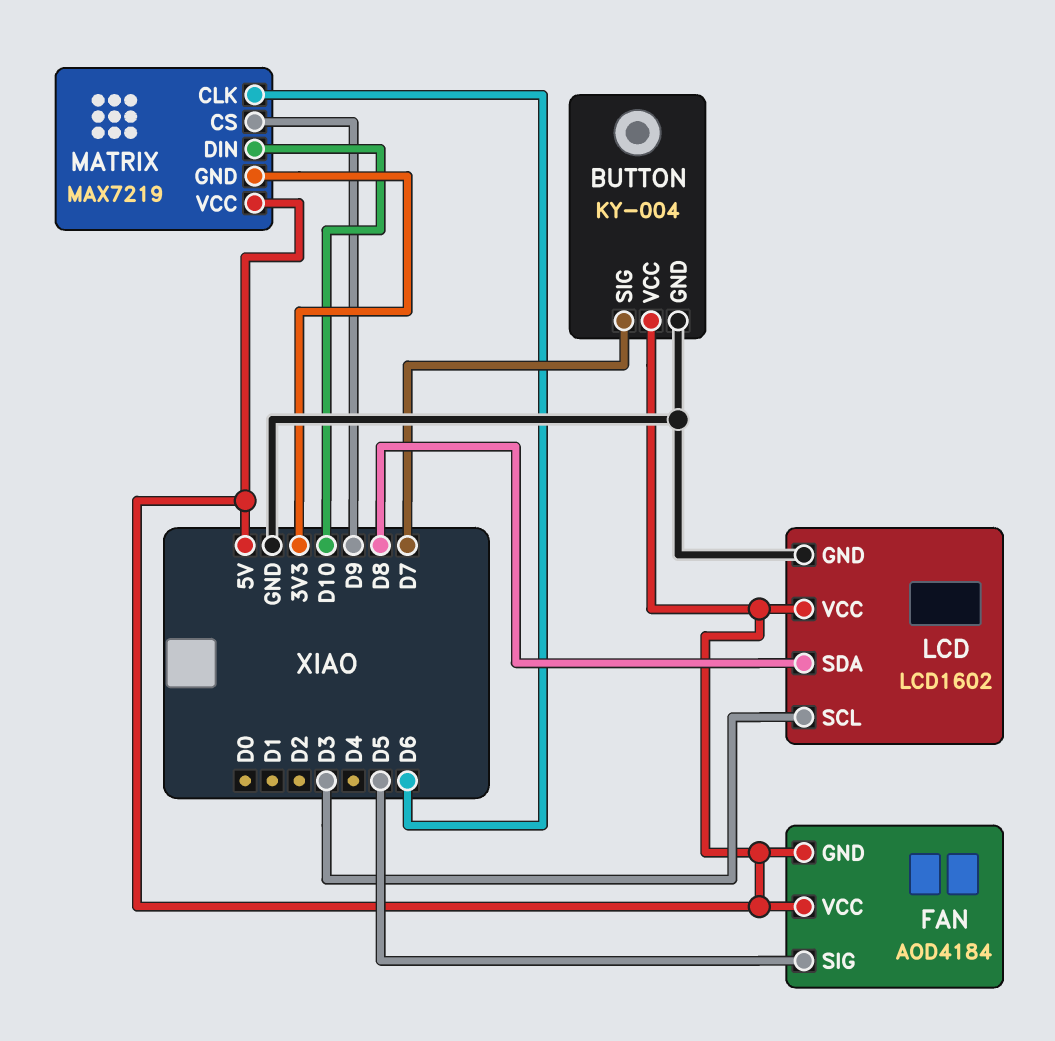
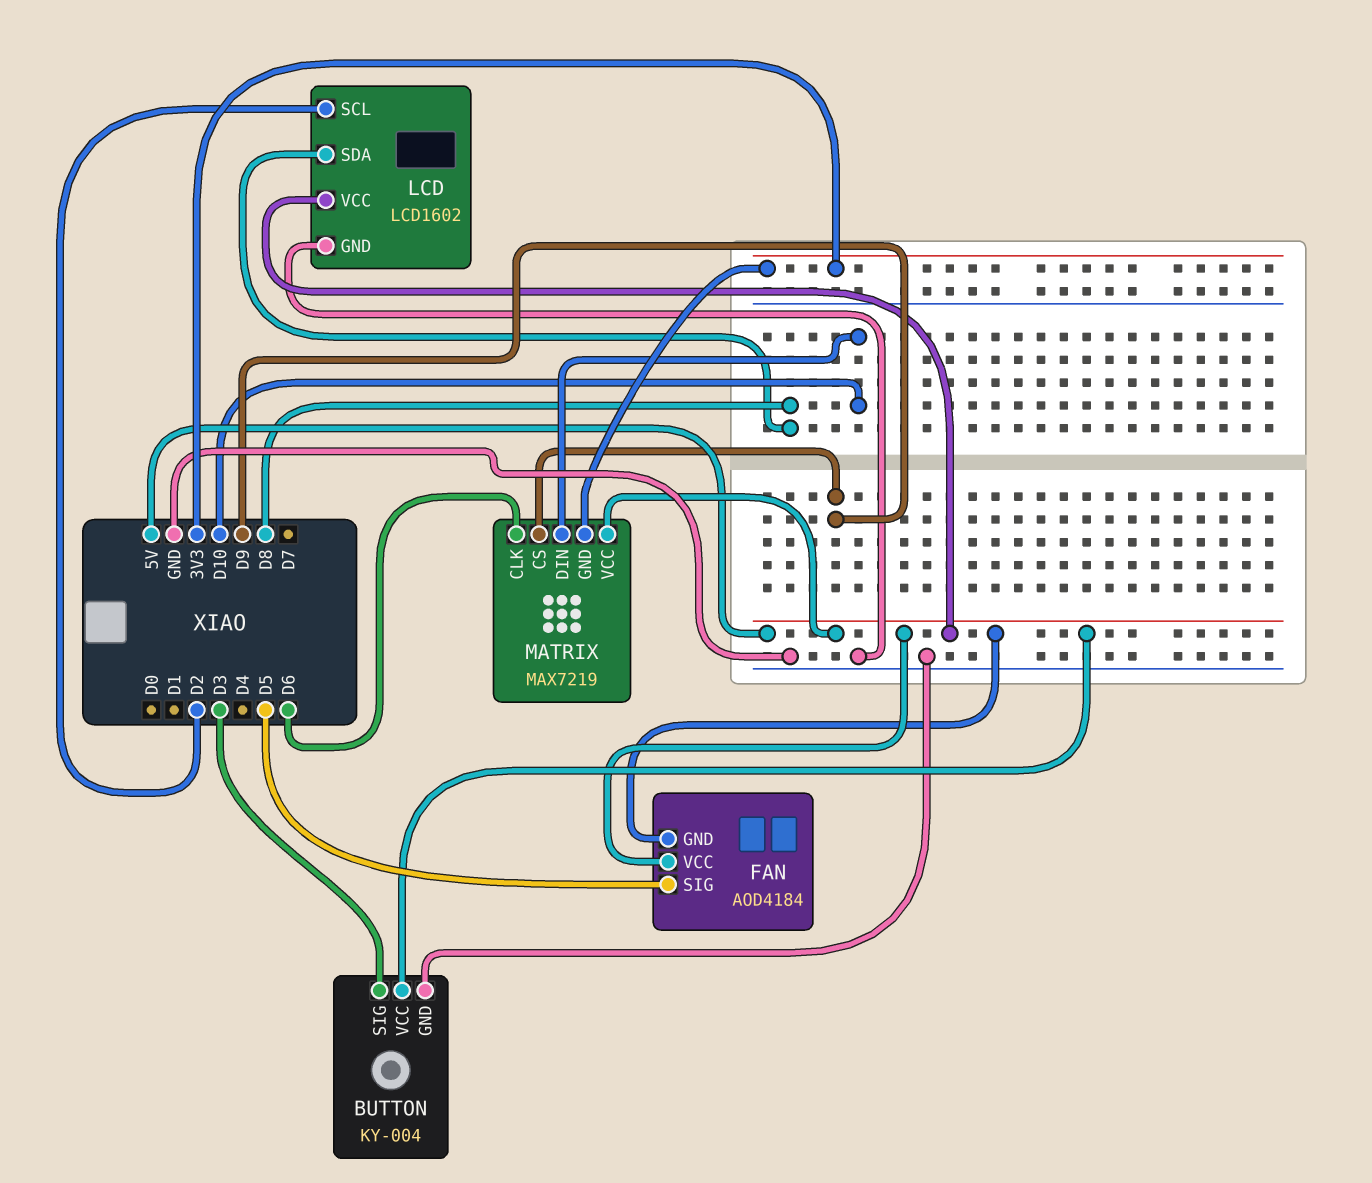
BUTTON pin SIG: D7 -> D3
LCD pin SCL: D3 -> D2

